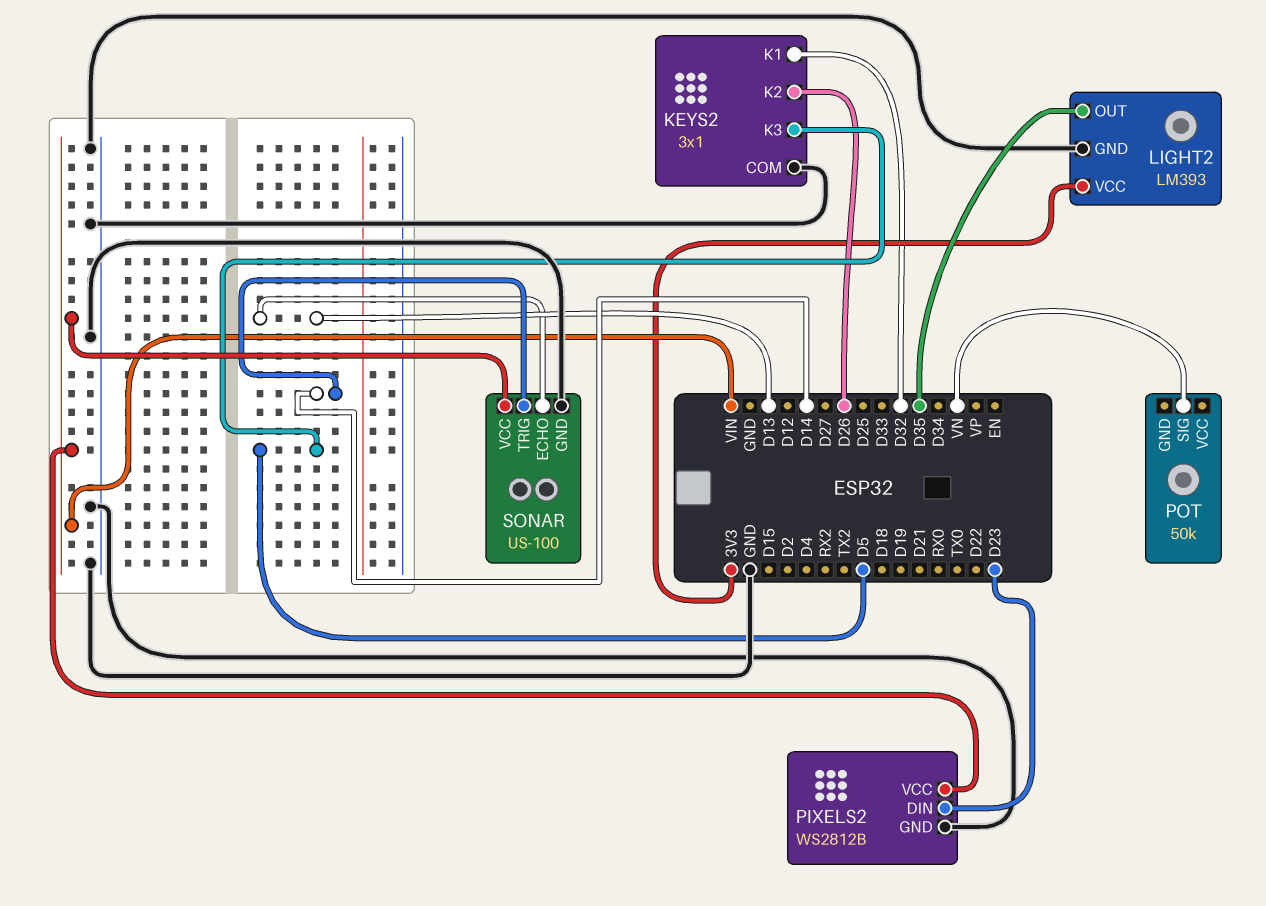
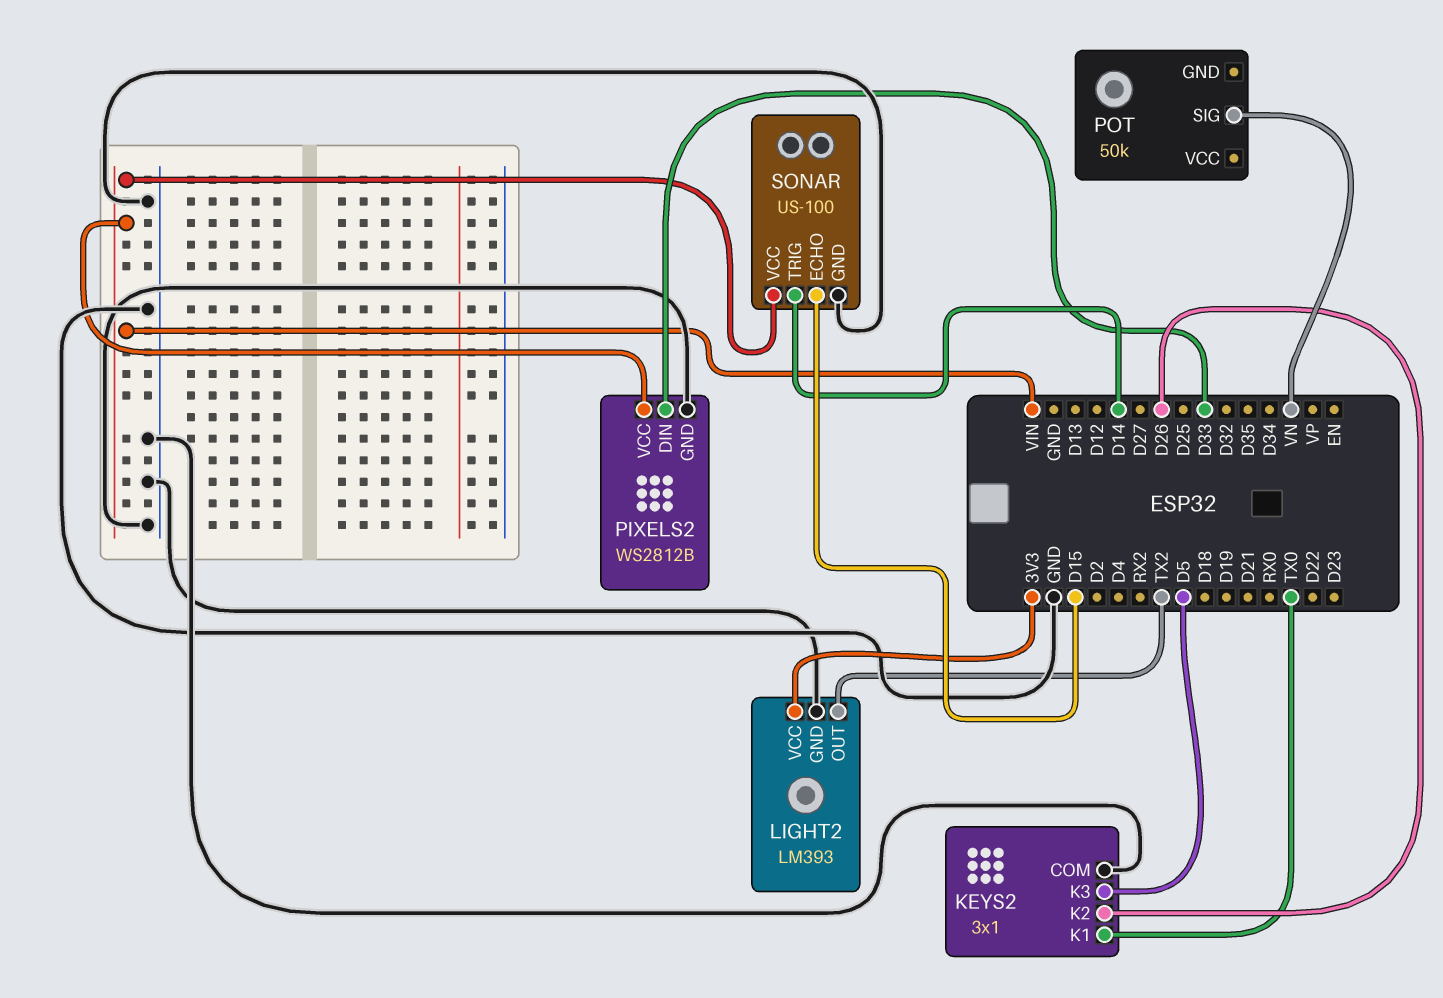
KEYS2 pin K1: D32 -> TX0
LIGHT2 pin OUT: D35 -> TX2
PIXELS2 pin DIN: D23 -> D33
SONAR pin ECHO: D13 -> D15

